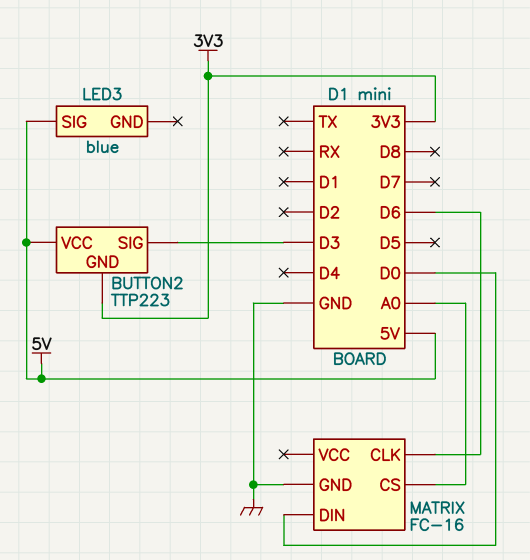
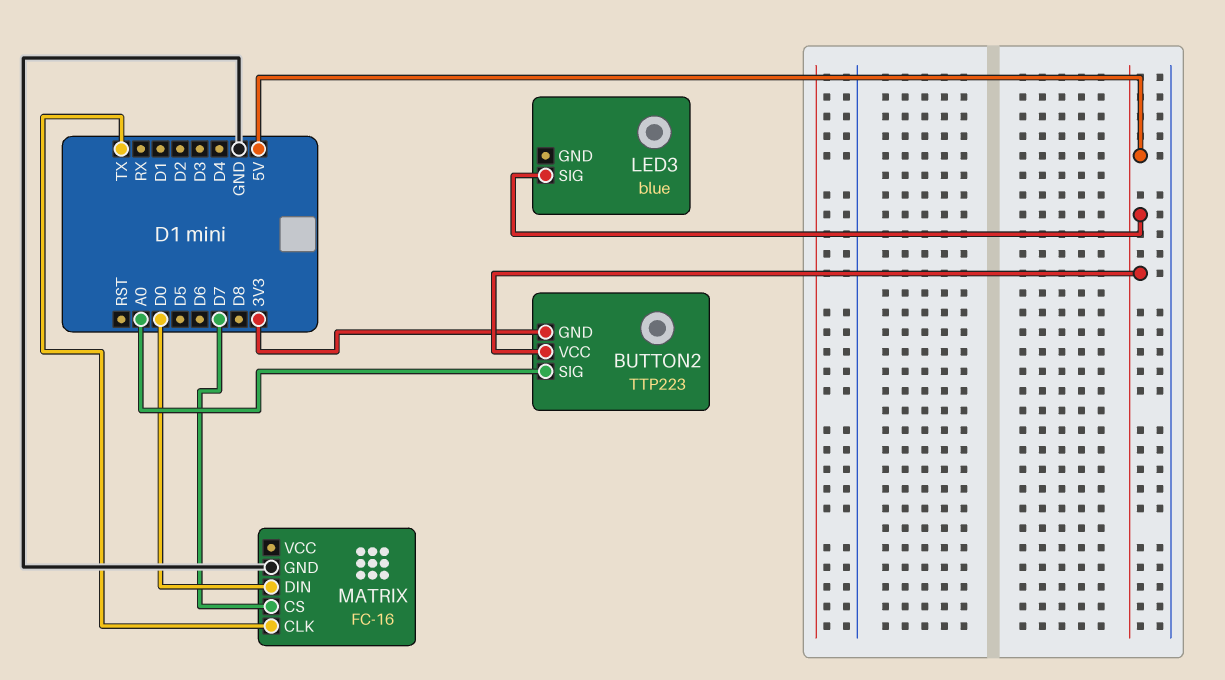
BUTTON2 pin SIG: D3 -> A0
MATRIX pin CLK: D6 -> TX
MATRIX pin CS: A0 -> D7

